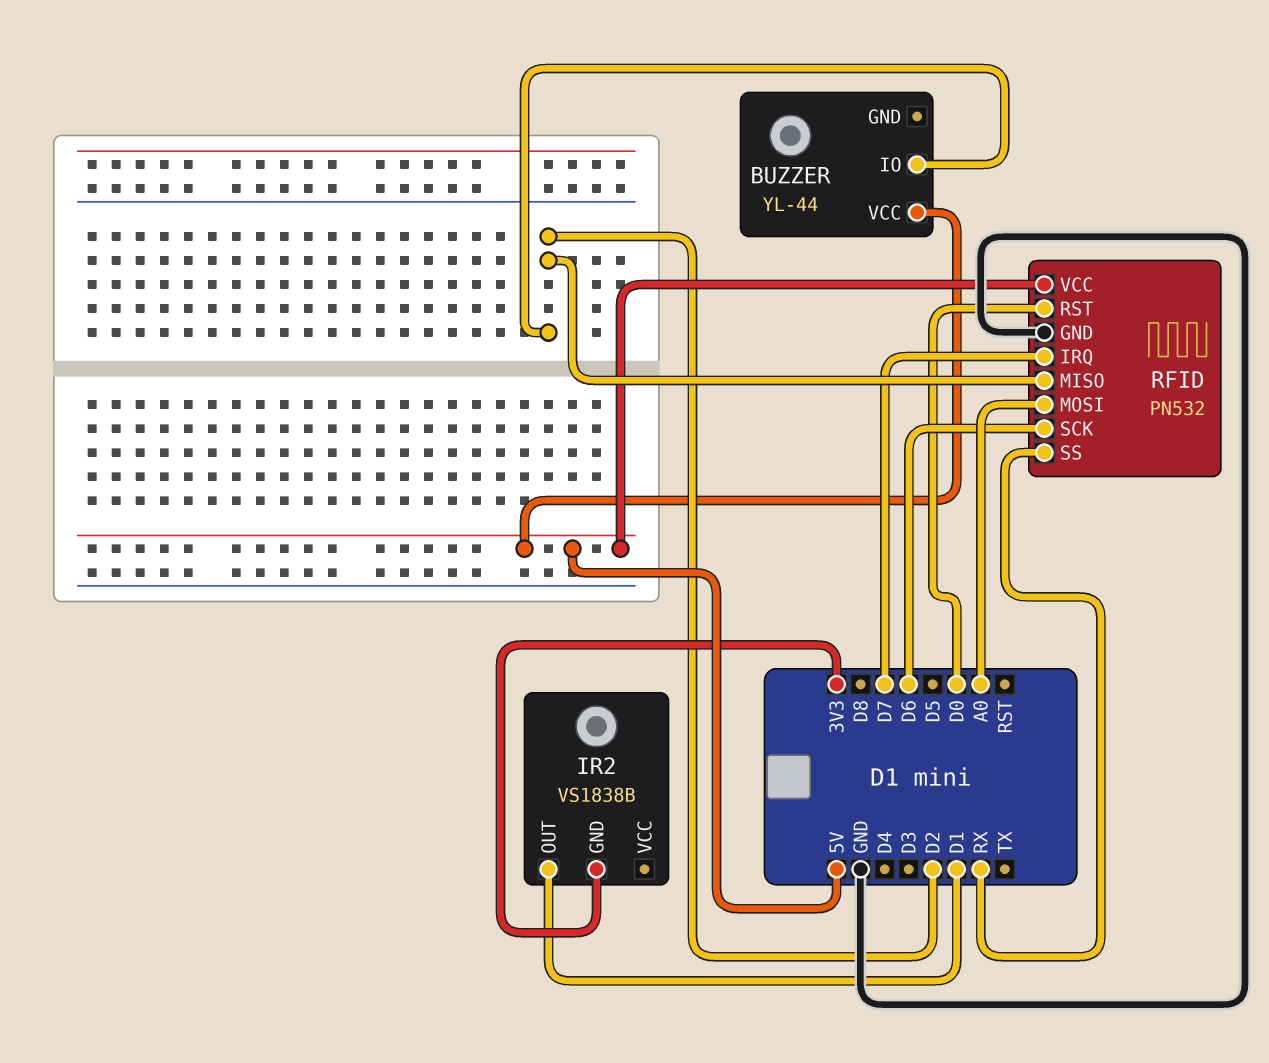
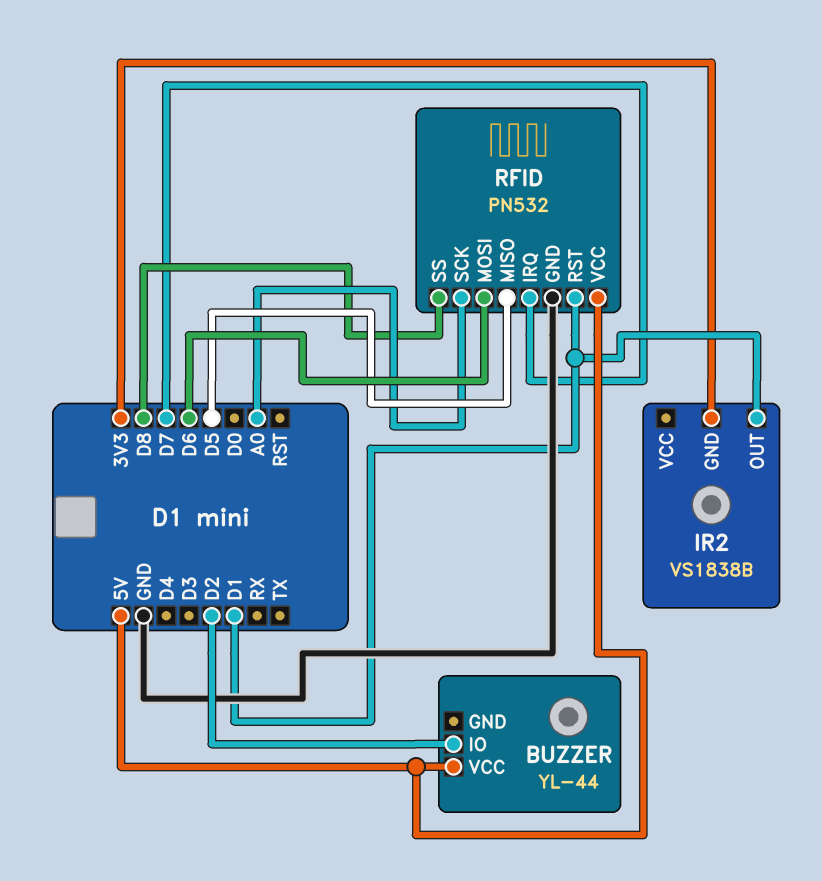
RFID pin MISO: D2 -> D5
RFID pin MOSI: A0 -> D6
RFID pin RST: D0 -> D1
RFID pin SCK: D6 -> A0
RFID pin SS: RX -> D8

